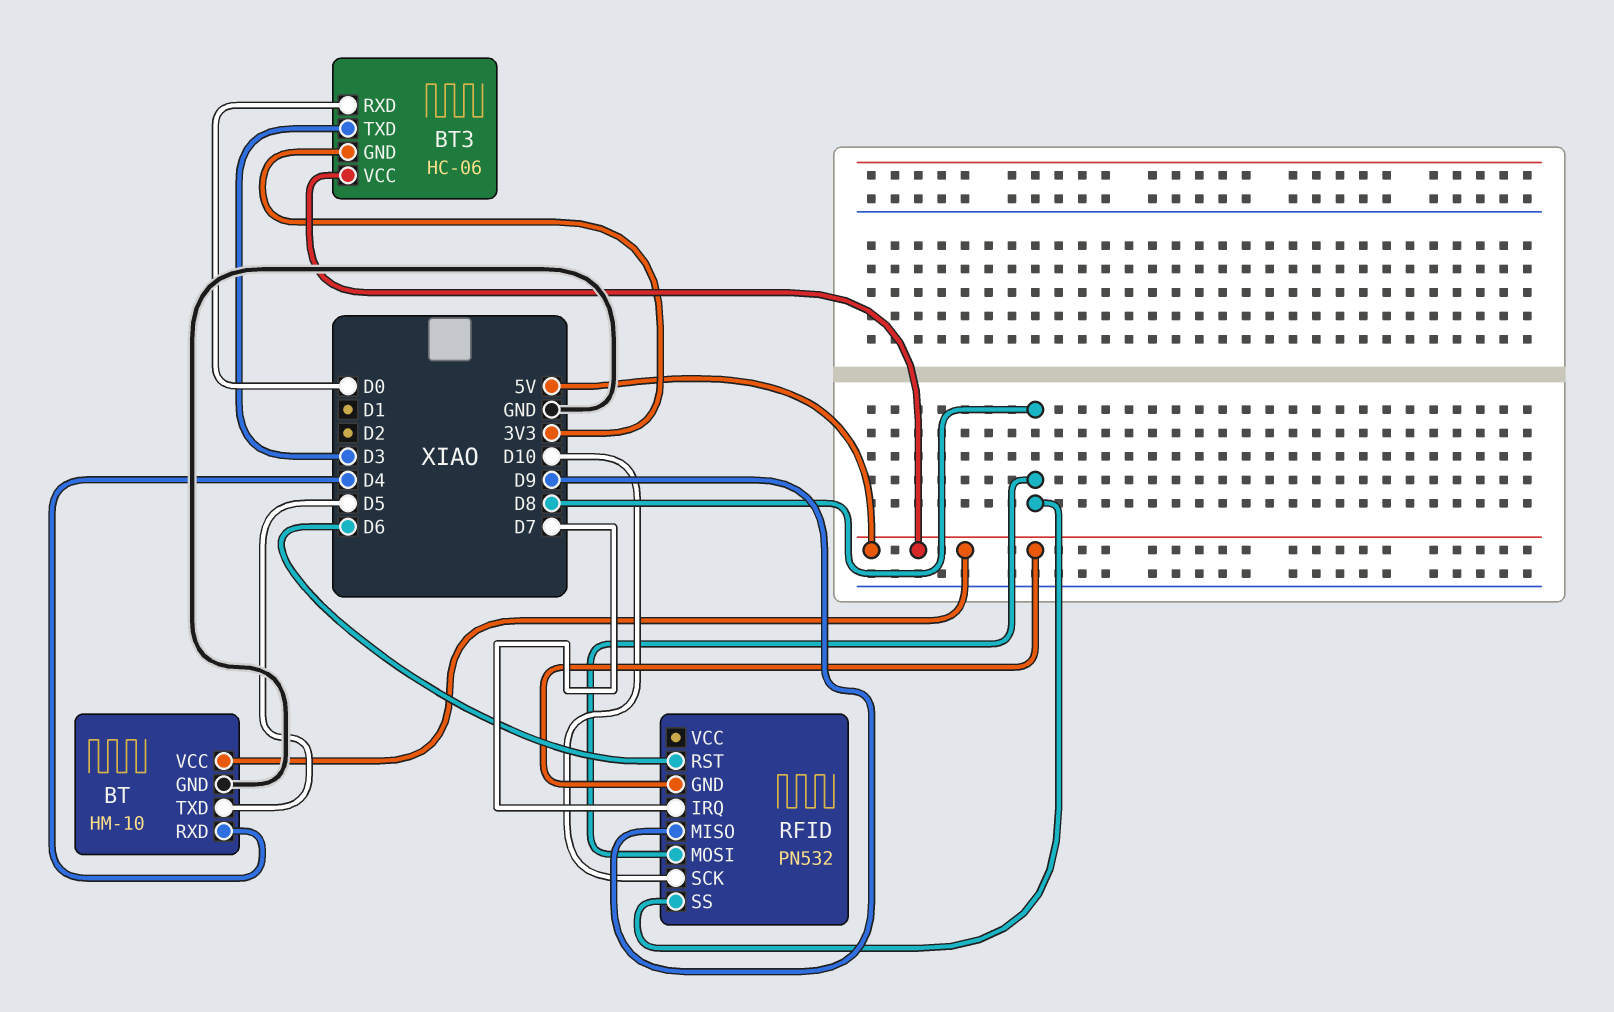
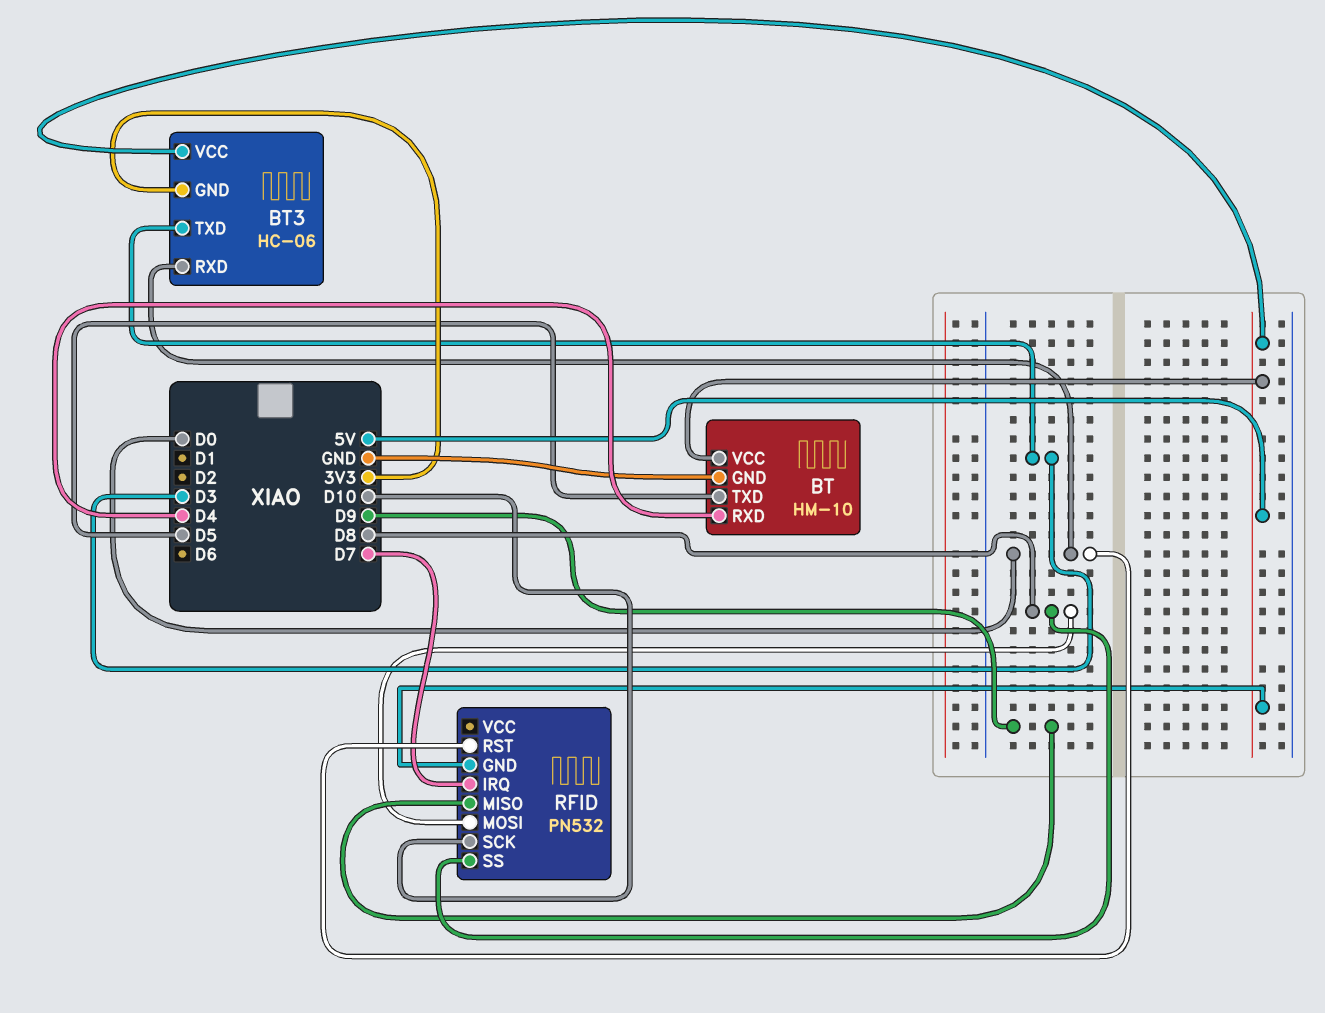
RFID pin RST: D6 -> D0

